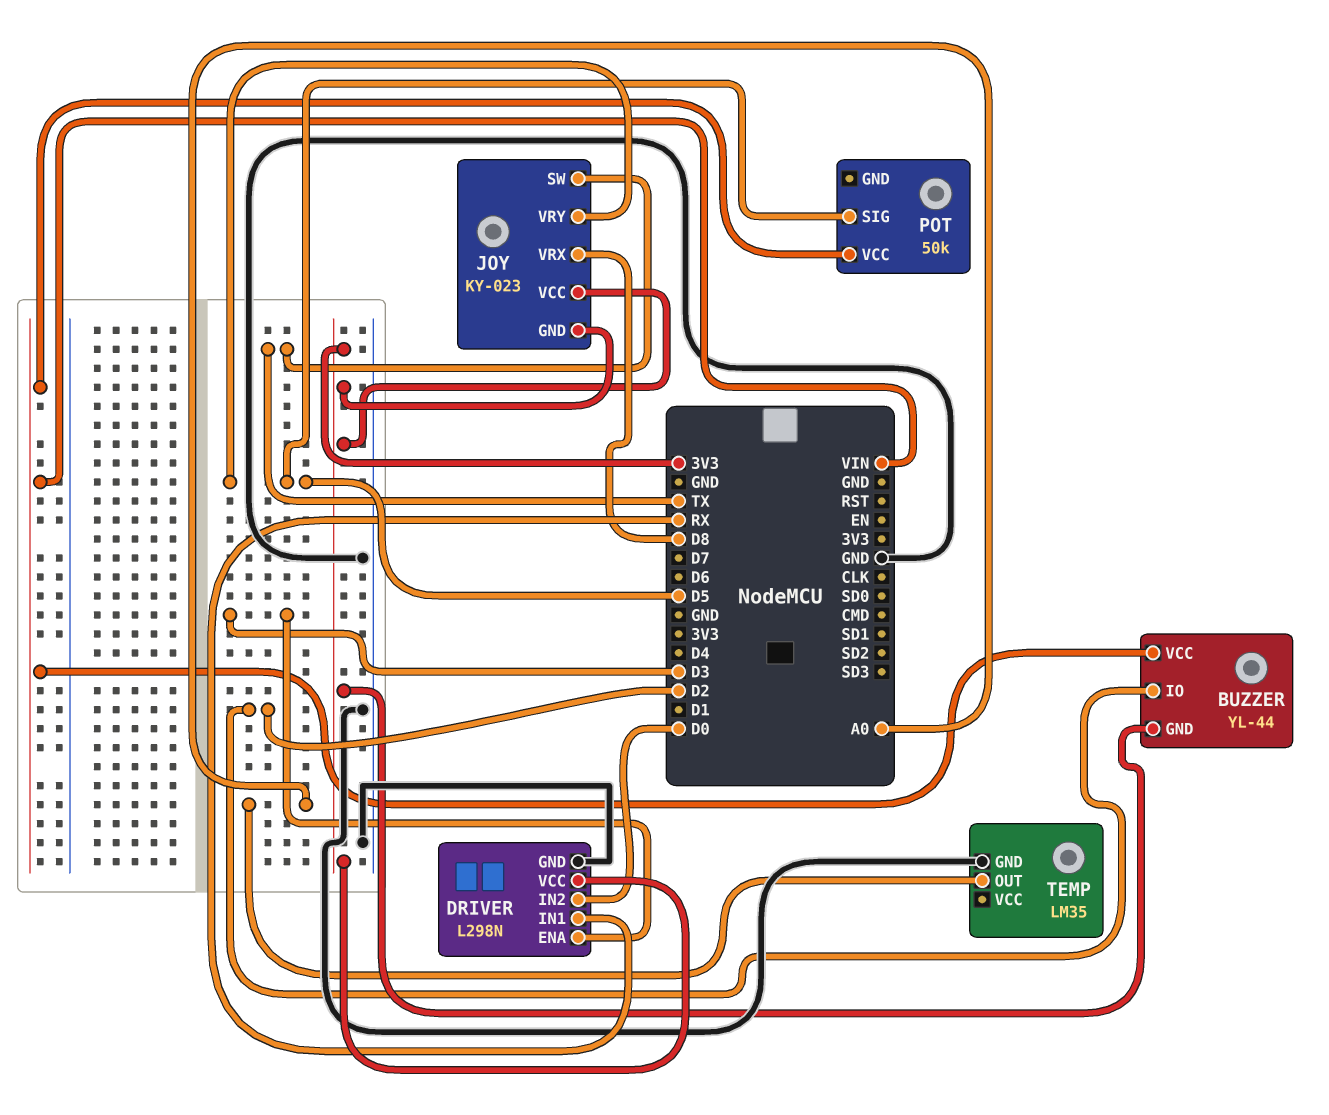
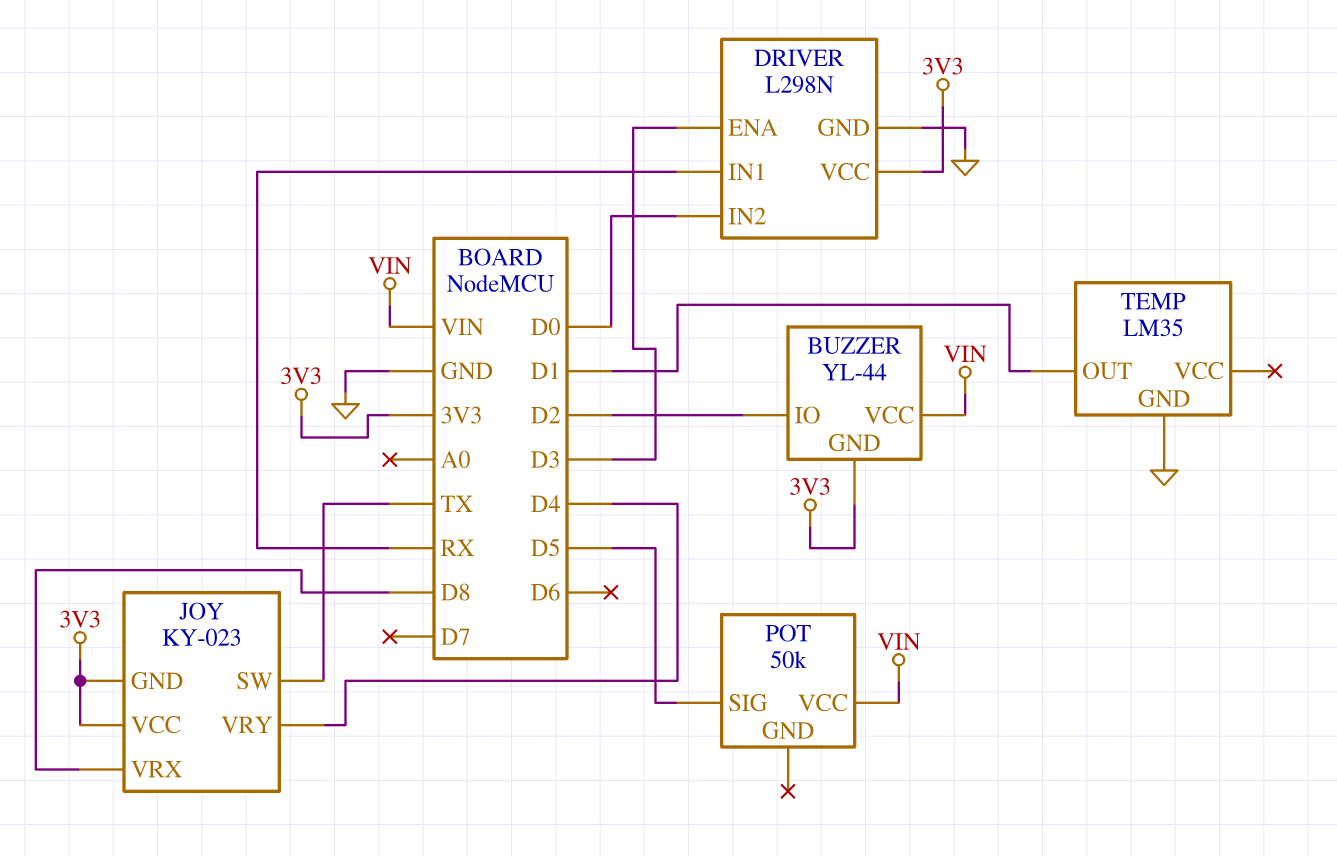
JOY pin VRY: D5 -> D4
TEMP pin OUT: A0 -> D1

